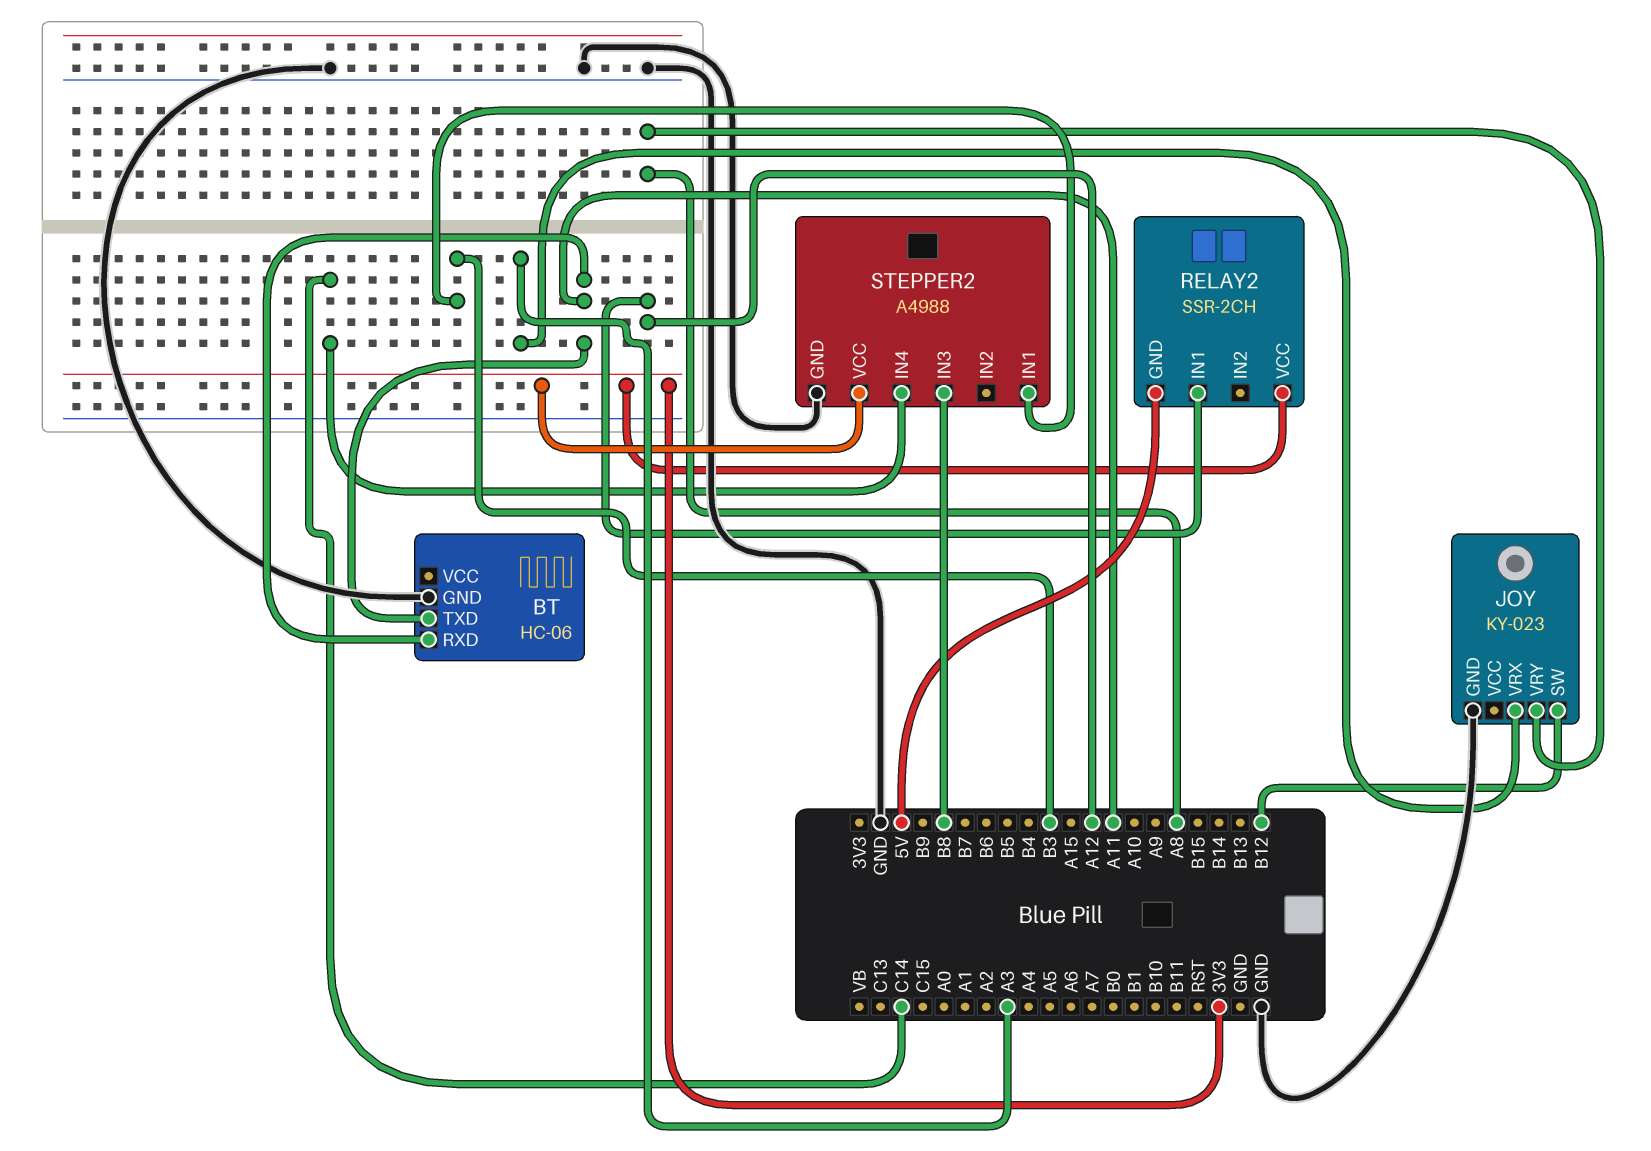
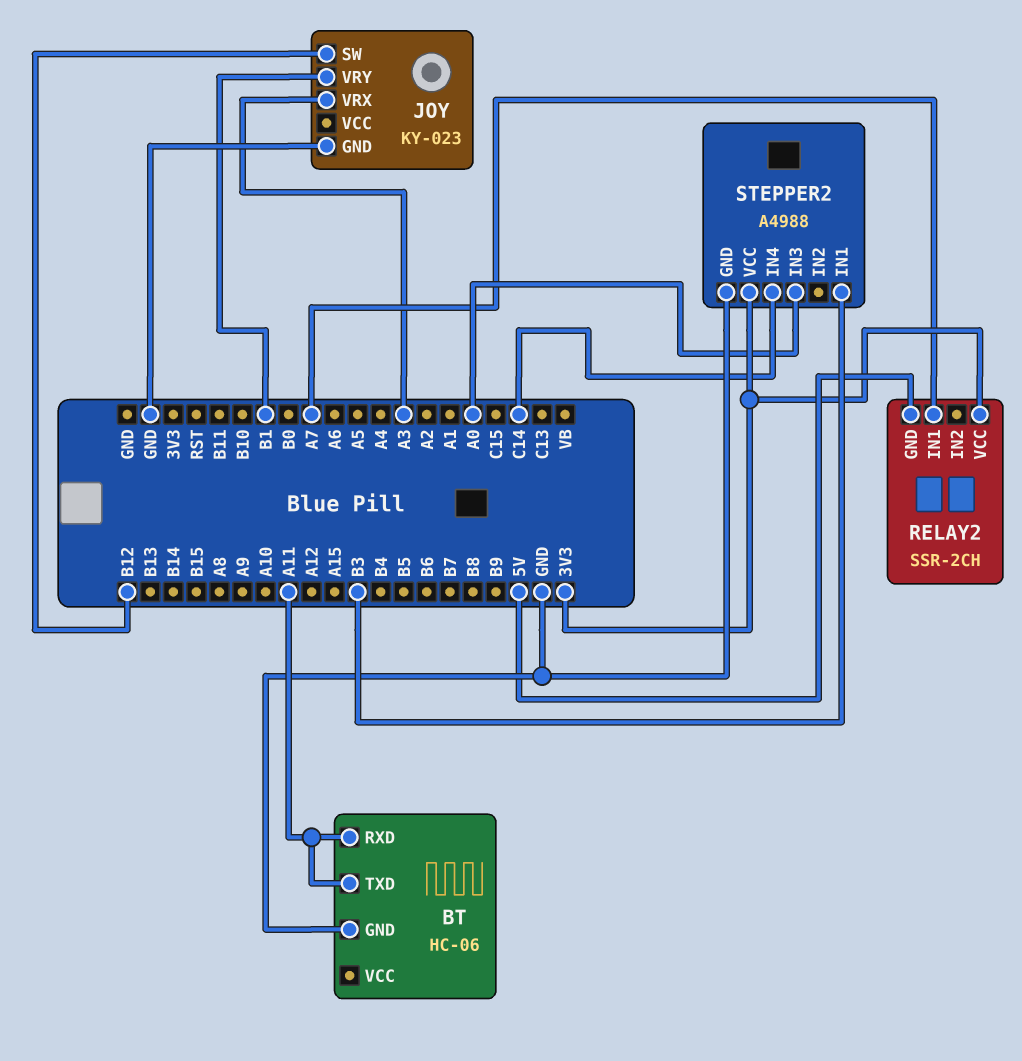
JOY pin VRY: A8 -> B1
RELAY2 pin IN1: A12 -> A7
STEPPER2 pin IN3: B8 -> A0

